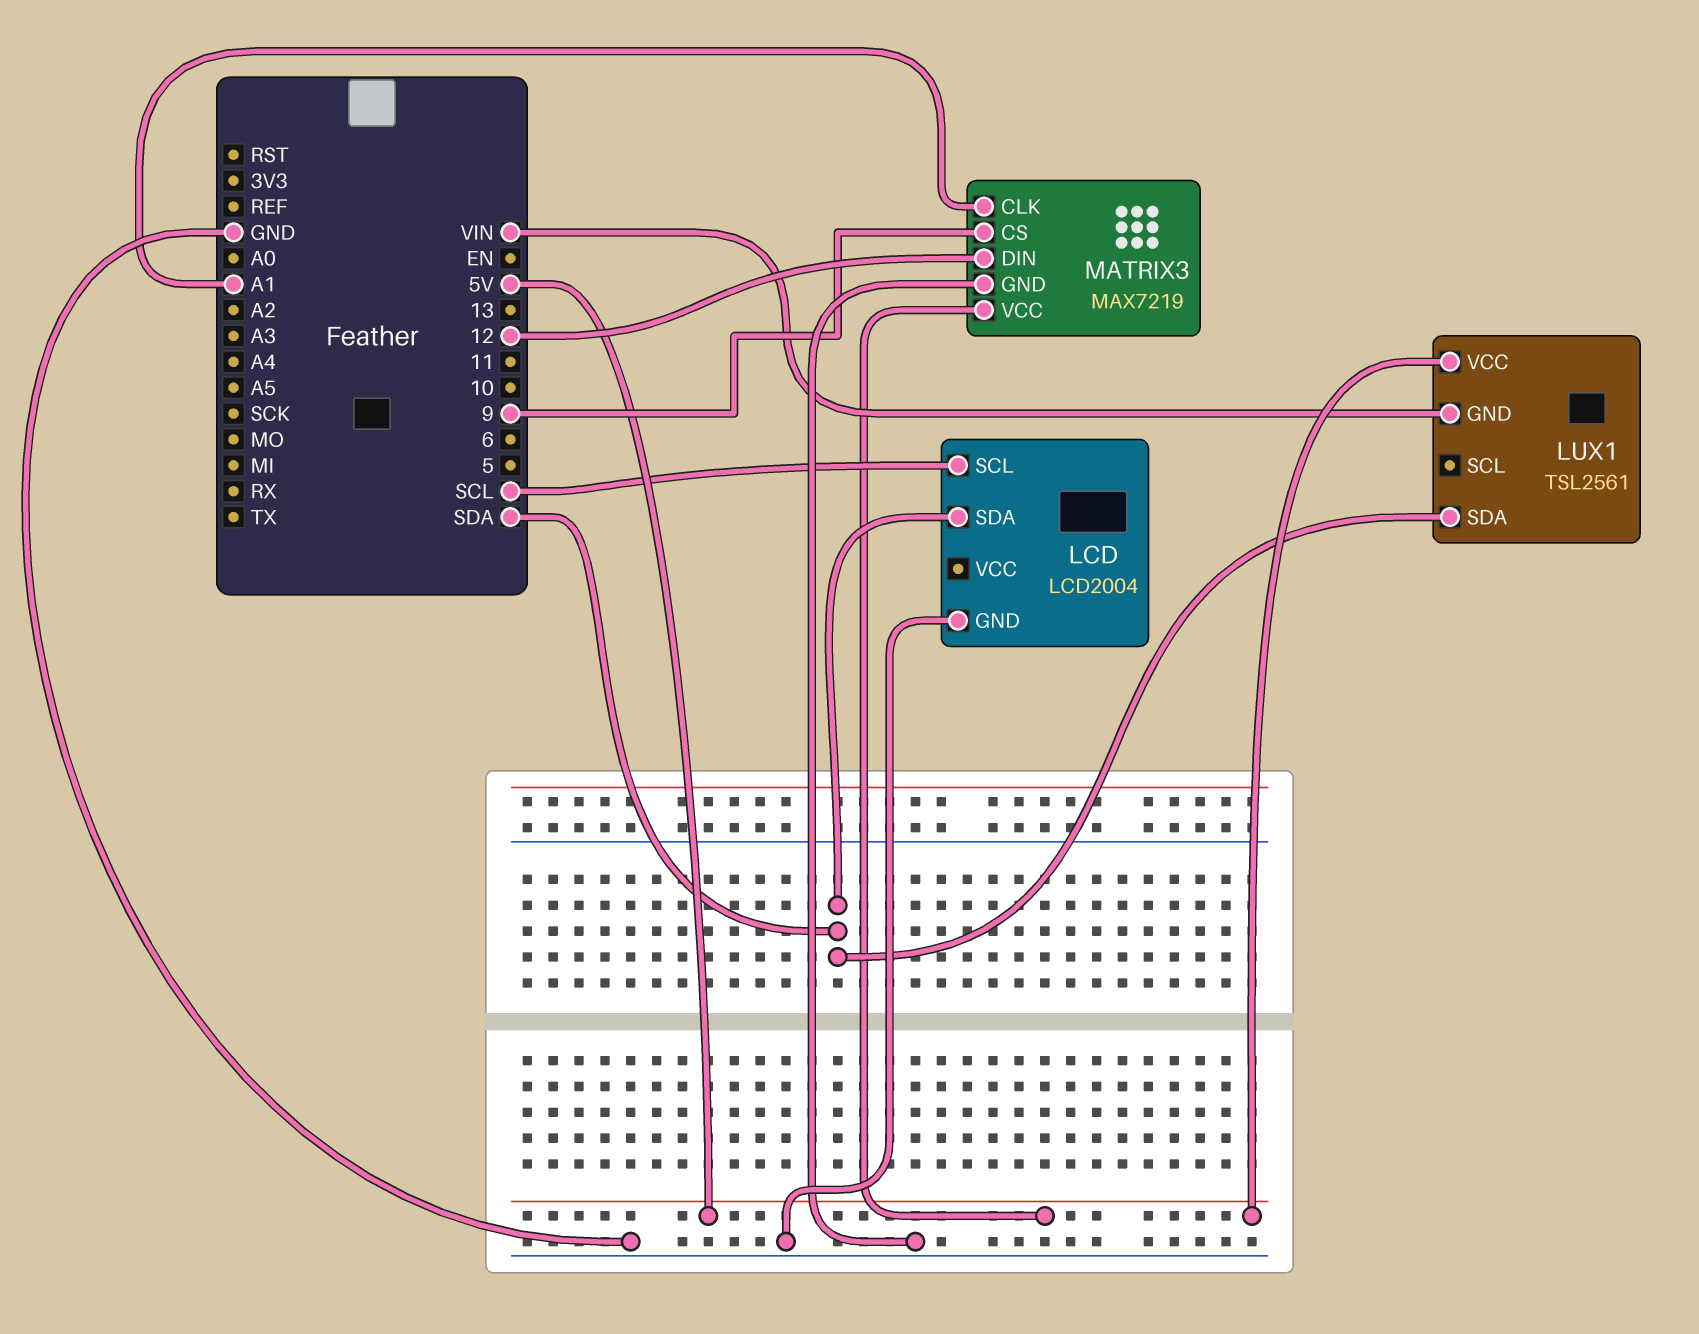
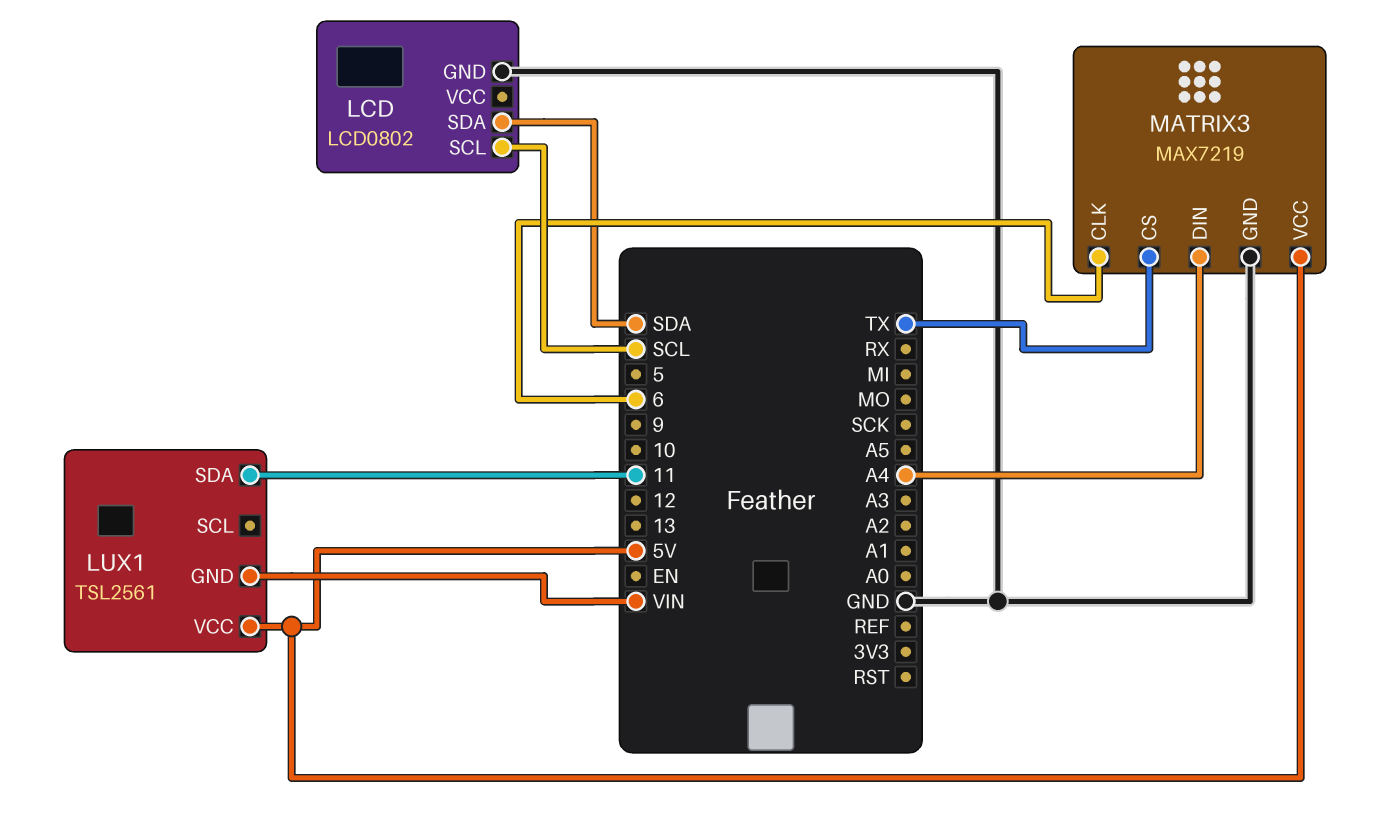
LCD: LCD2004 -> LCD0802
LUX1 pin SDA: SDA -> 11
MATRIX3 pin CLK: A1 -> 6
MATRIX3 pin CS: 9 -> TX
MATRIX3 pin DIN: 12 -> A4

